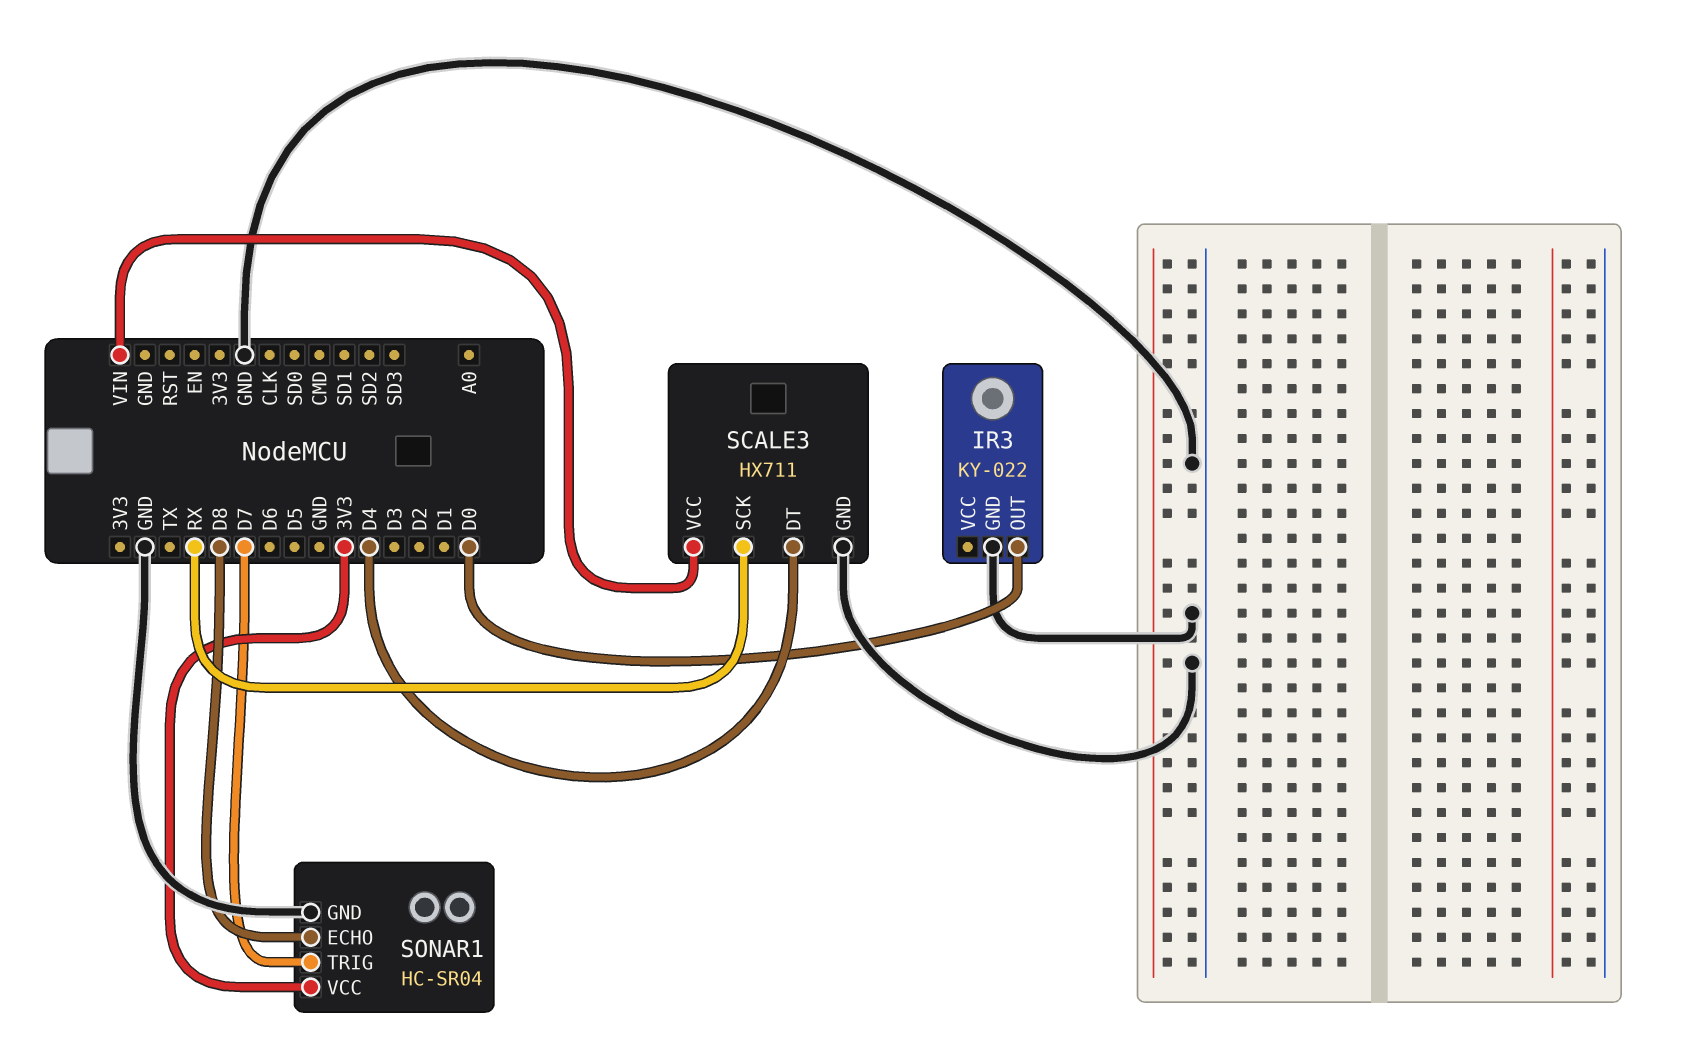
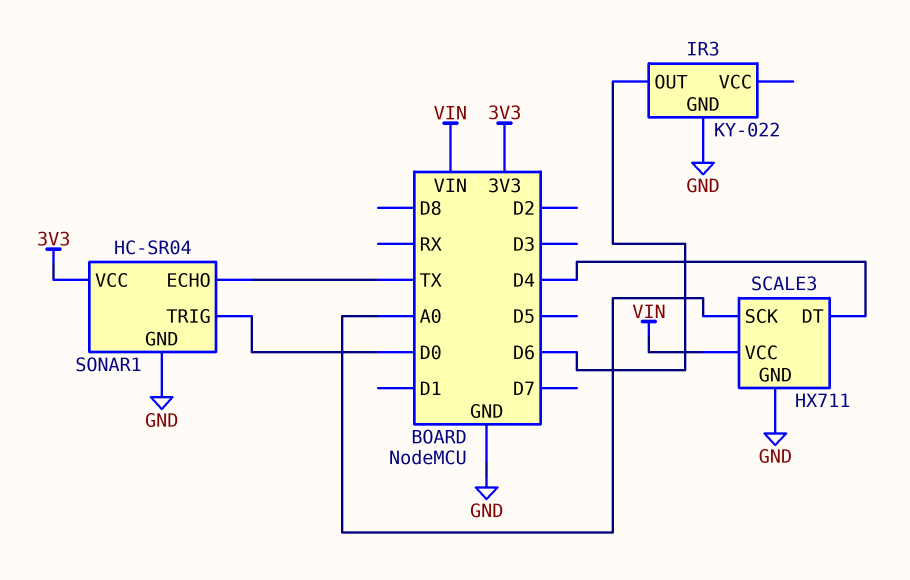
IR3 pin OUT: D0 -> D6
SCALE3 pin SCK: RX -> A0
SONAR1 pin ECHO: D8 -> TX
SONAR1 pin TRIG: D7 -> D0

